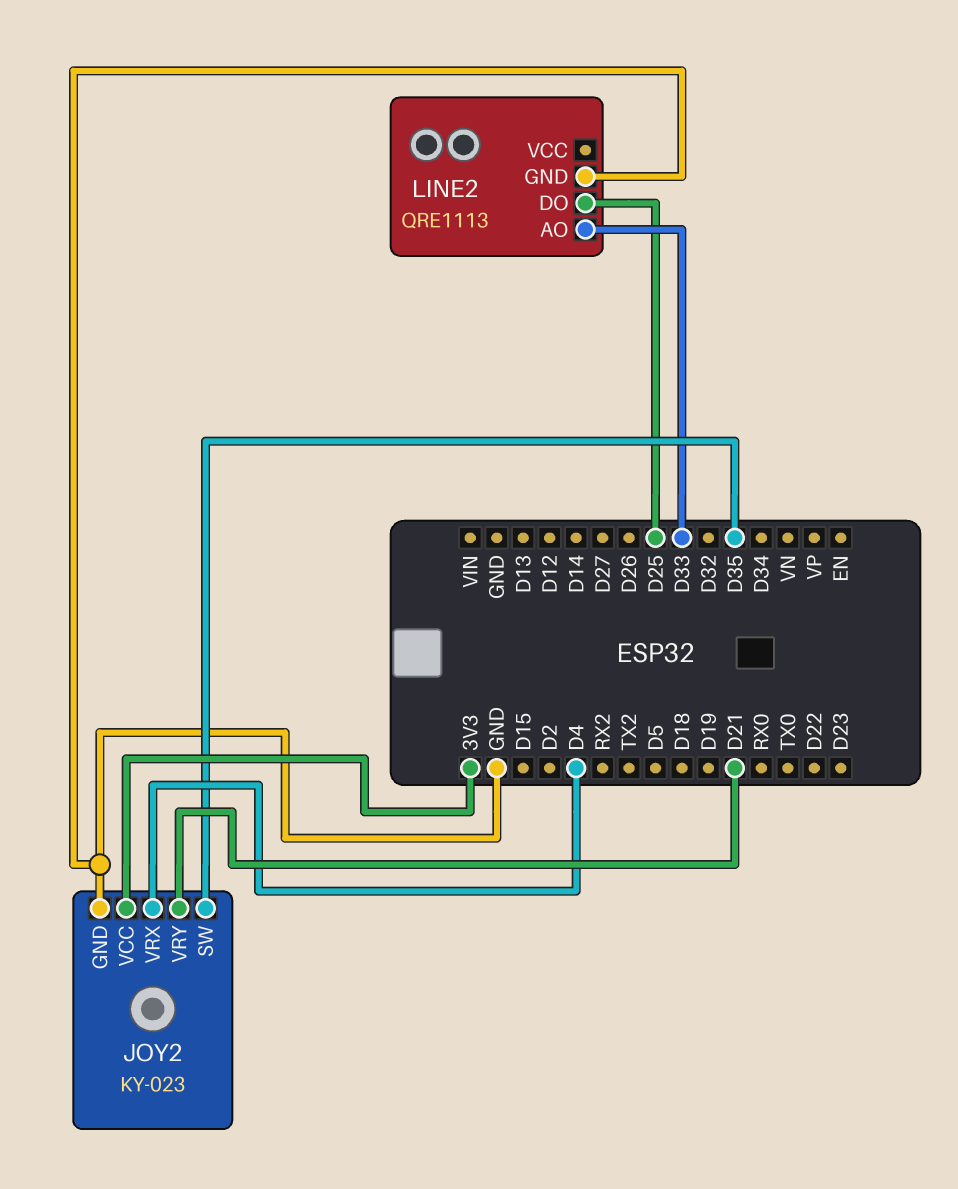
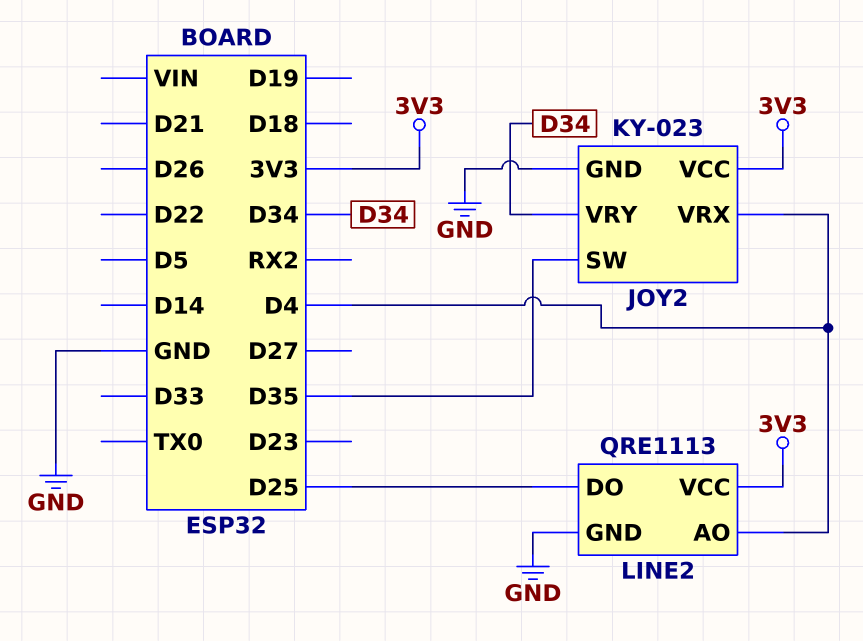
JOY2 pin VRY: D21 -> D34
LINE2 pin AO: D33 -> D4
LINE2 pin VCC: none -> 3V3

